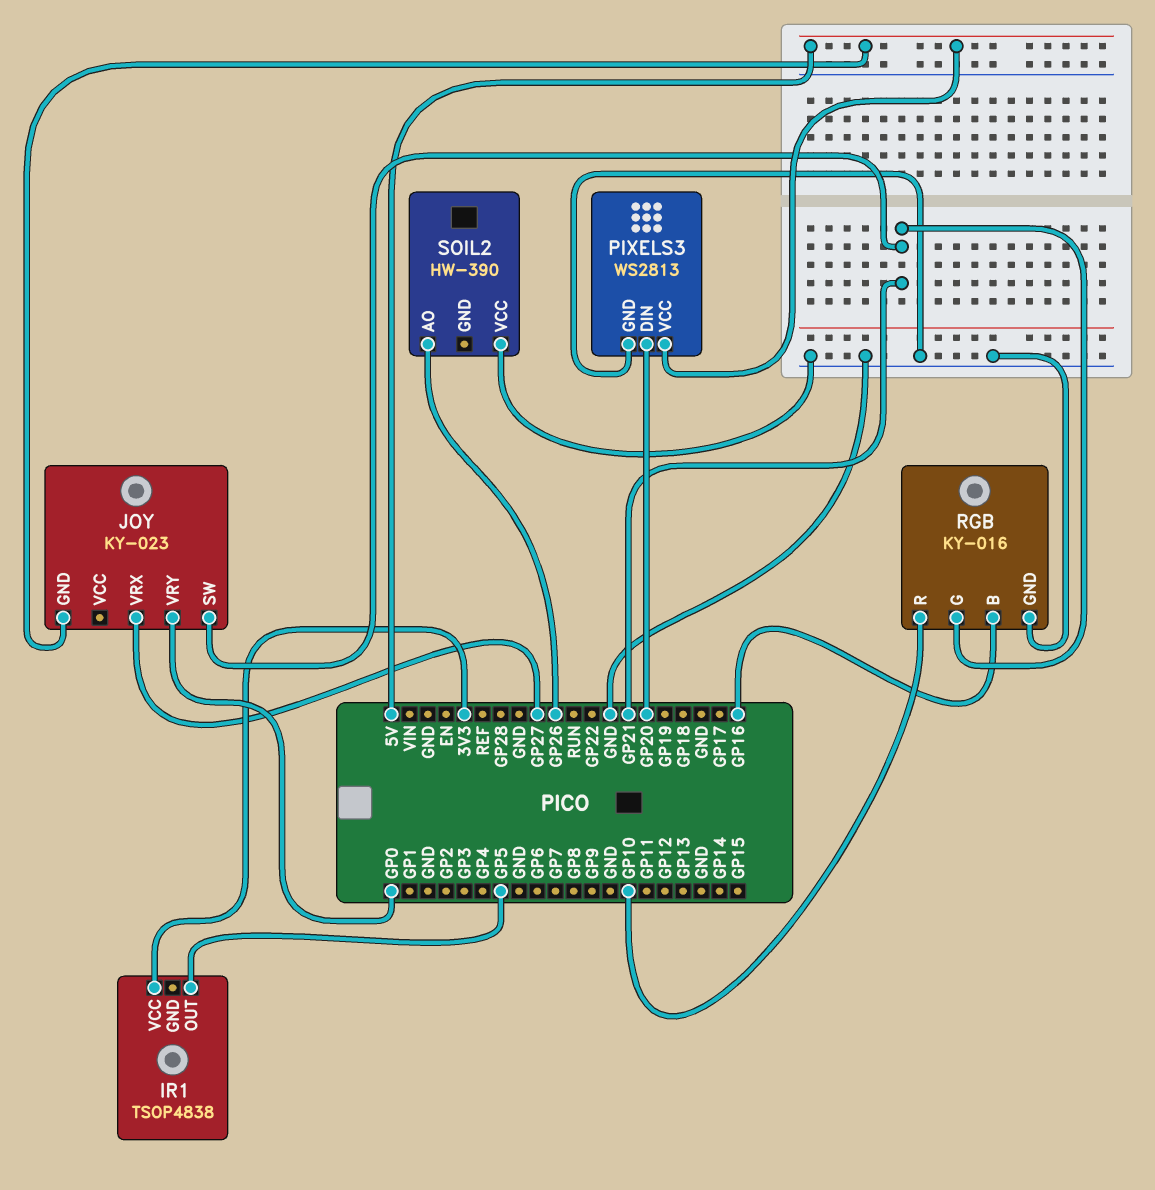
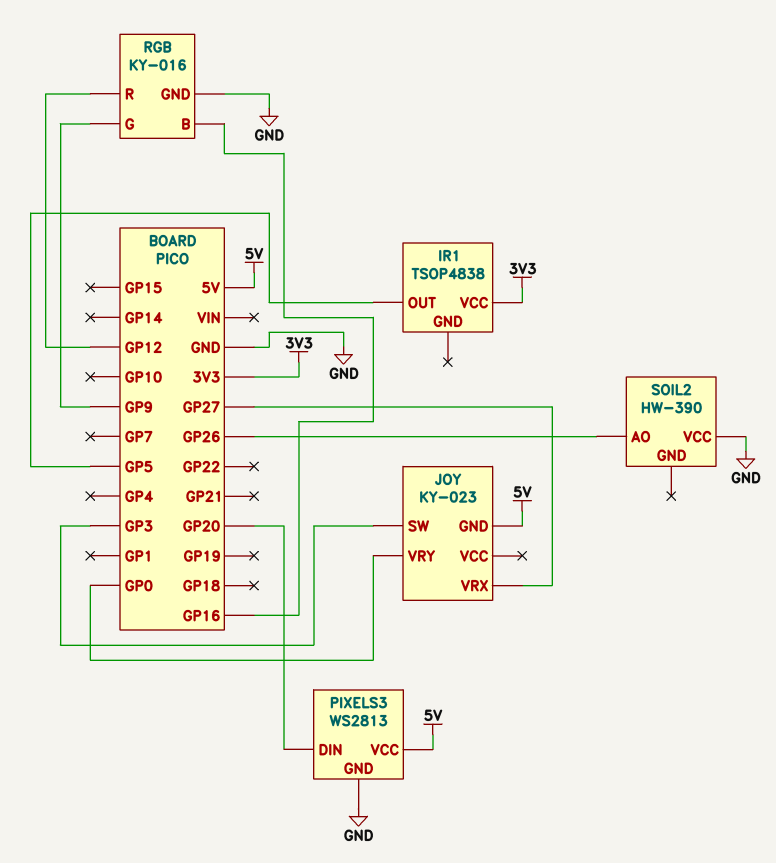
JOY pin SW: GP21 -> GP3
RGB pin G: GP21 -> GP9
RGB pin R: GP10 -> GP12

